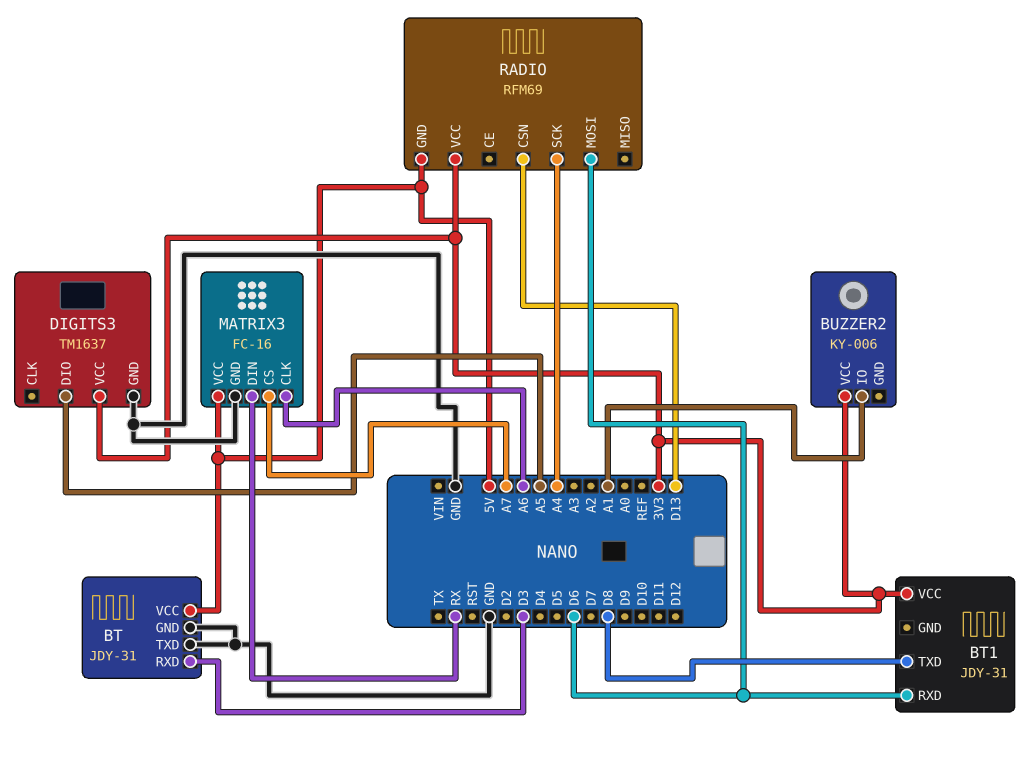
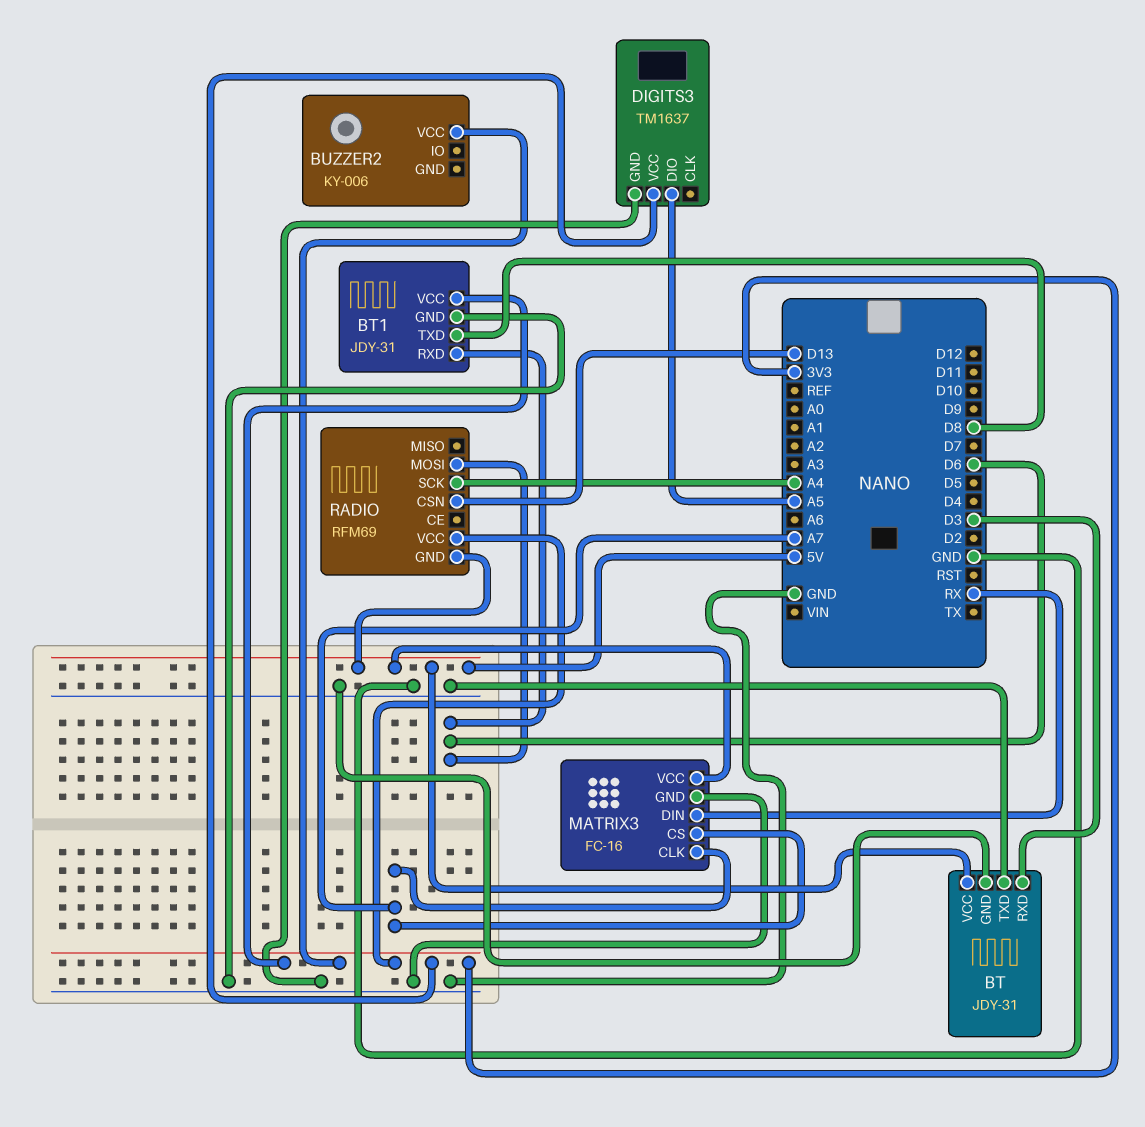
BT1 pin GND: none -> GND
BUZZER2 pin IO: A1 -> none
MATRIX3 pin CLK: A6 -> A7

